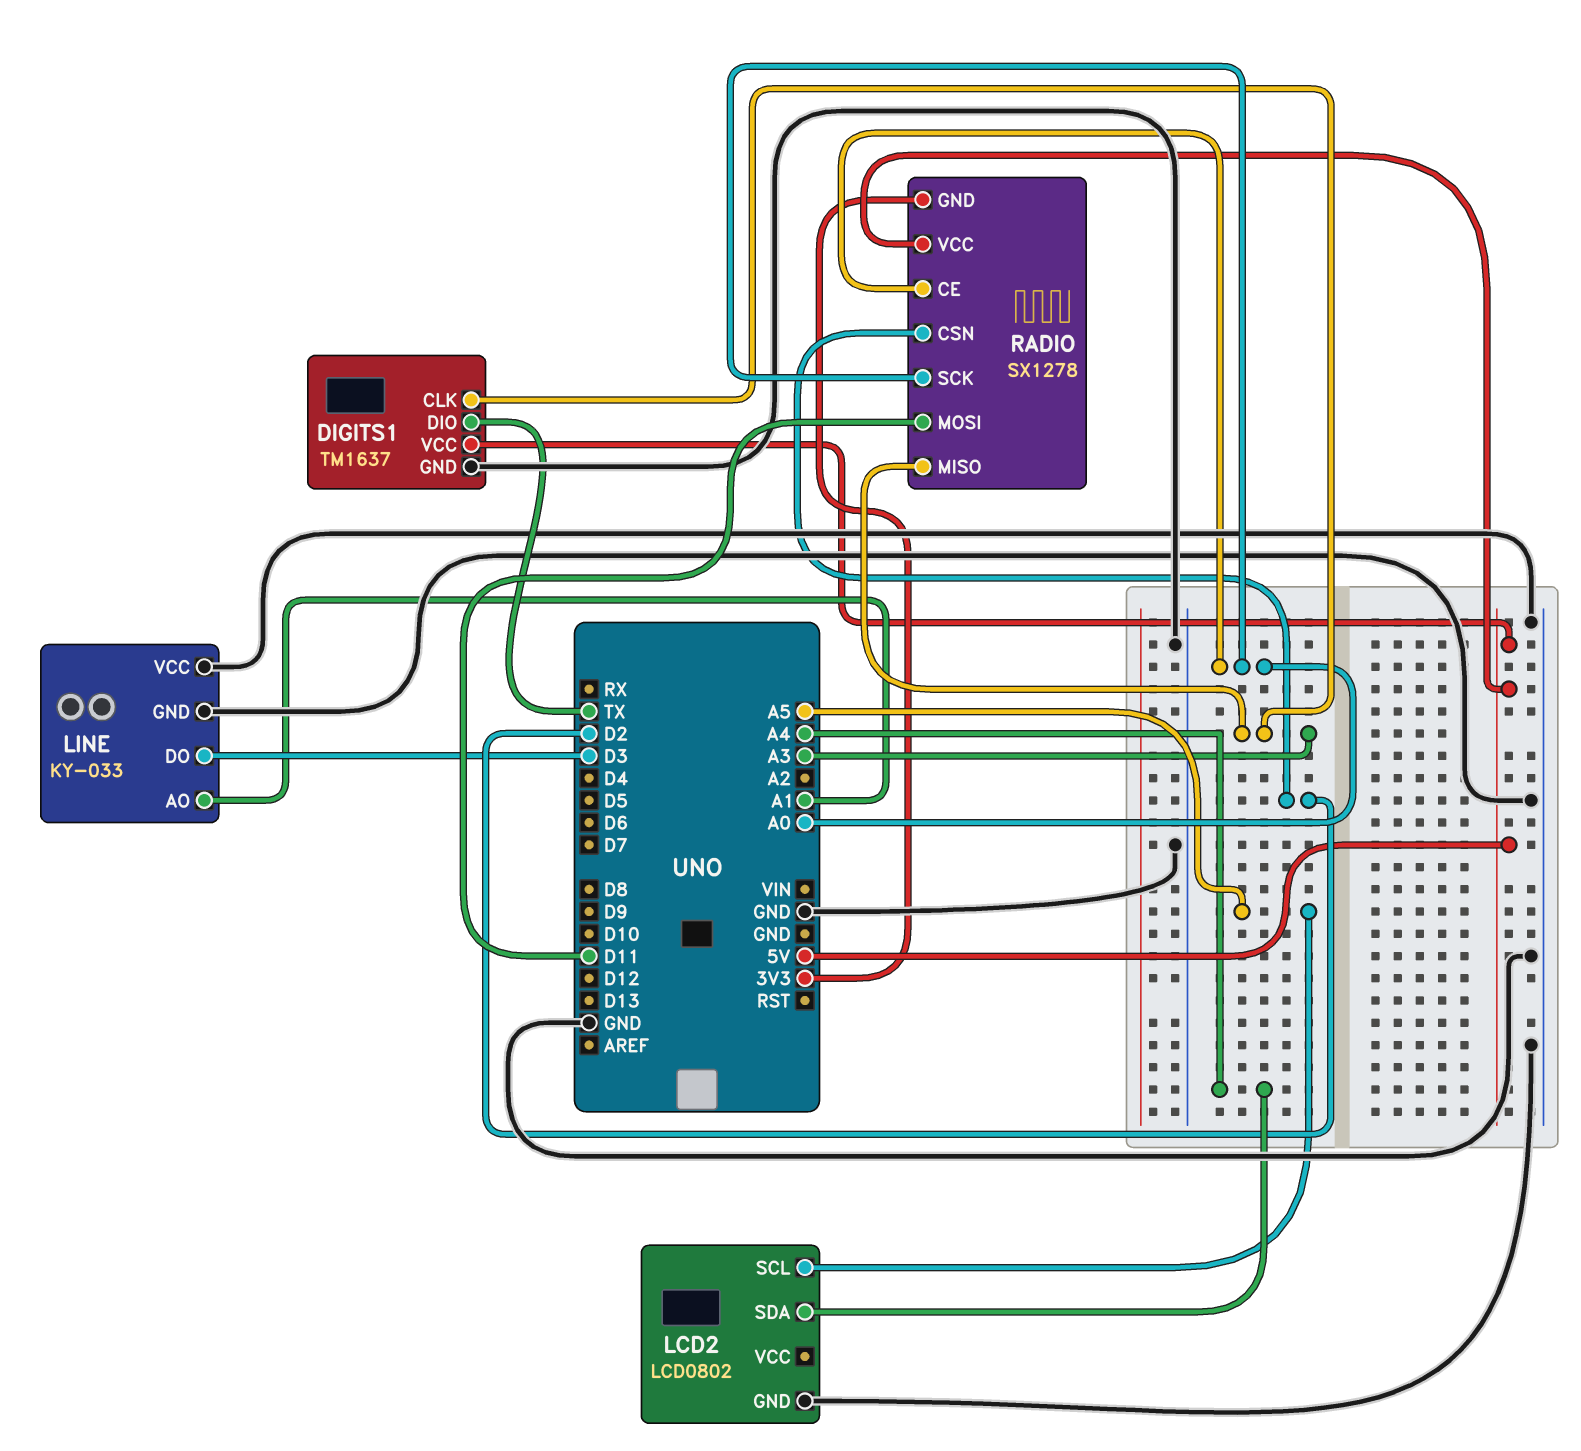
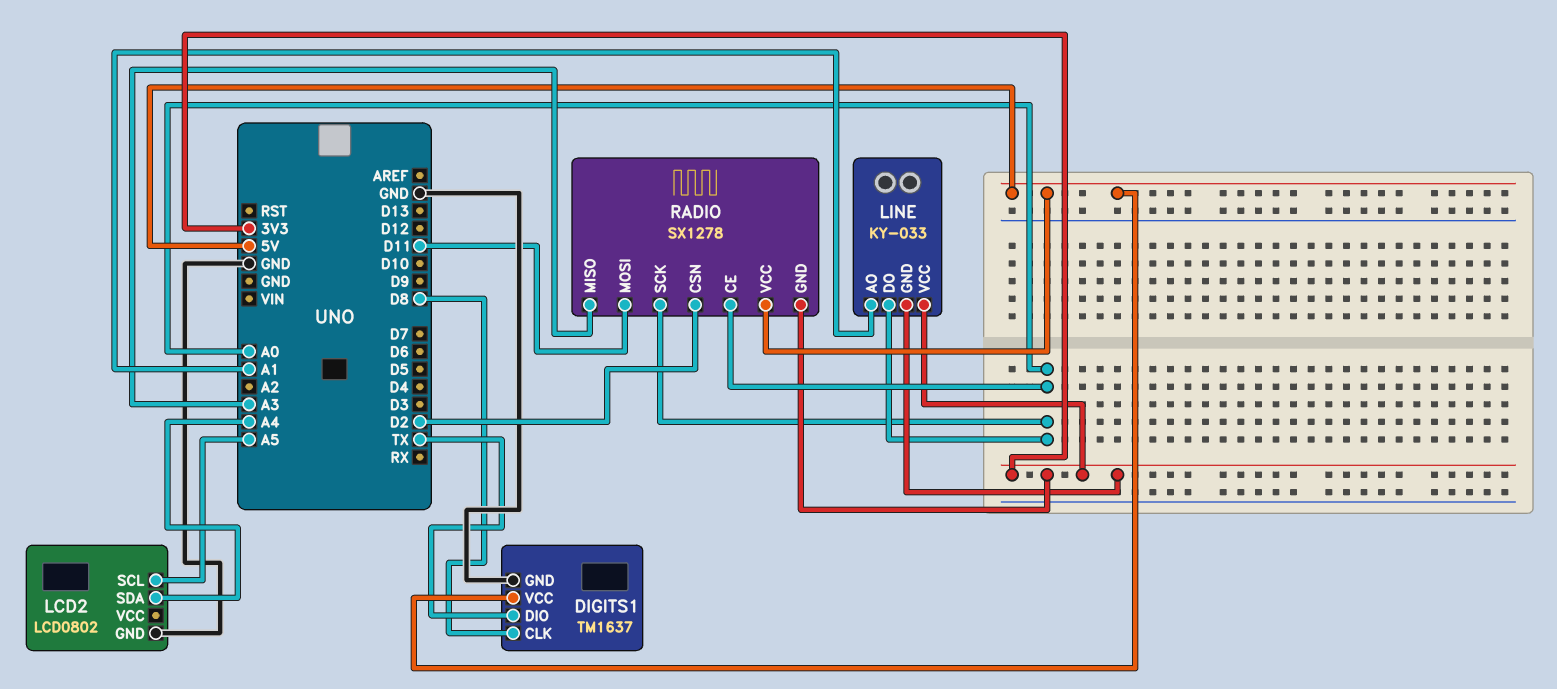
DIGITS1 pin CLK: A3 -> D8
LINE pin DO: D3 -> A0
LINE pin GND: GND -> 3V3
LINE pin VCC: GND -> 3V3

